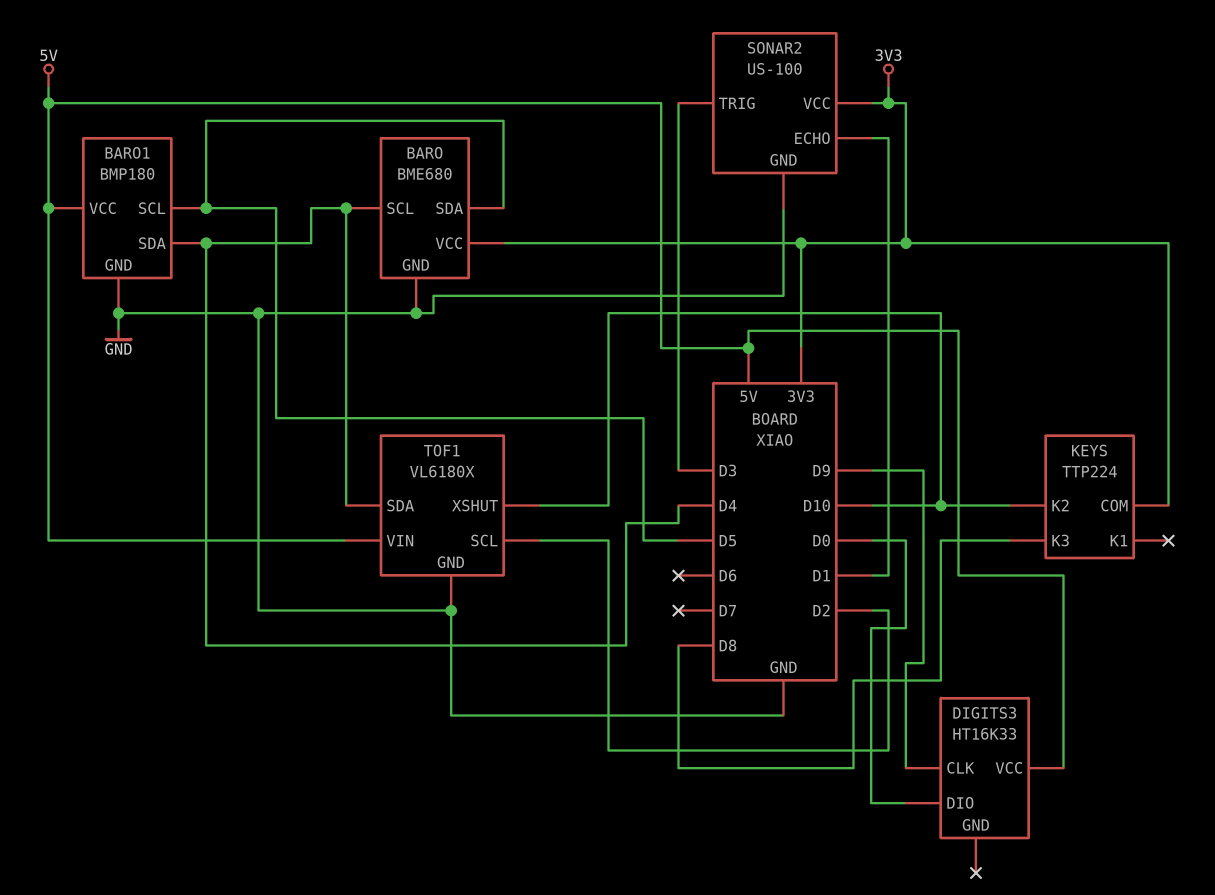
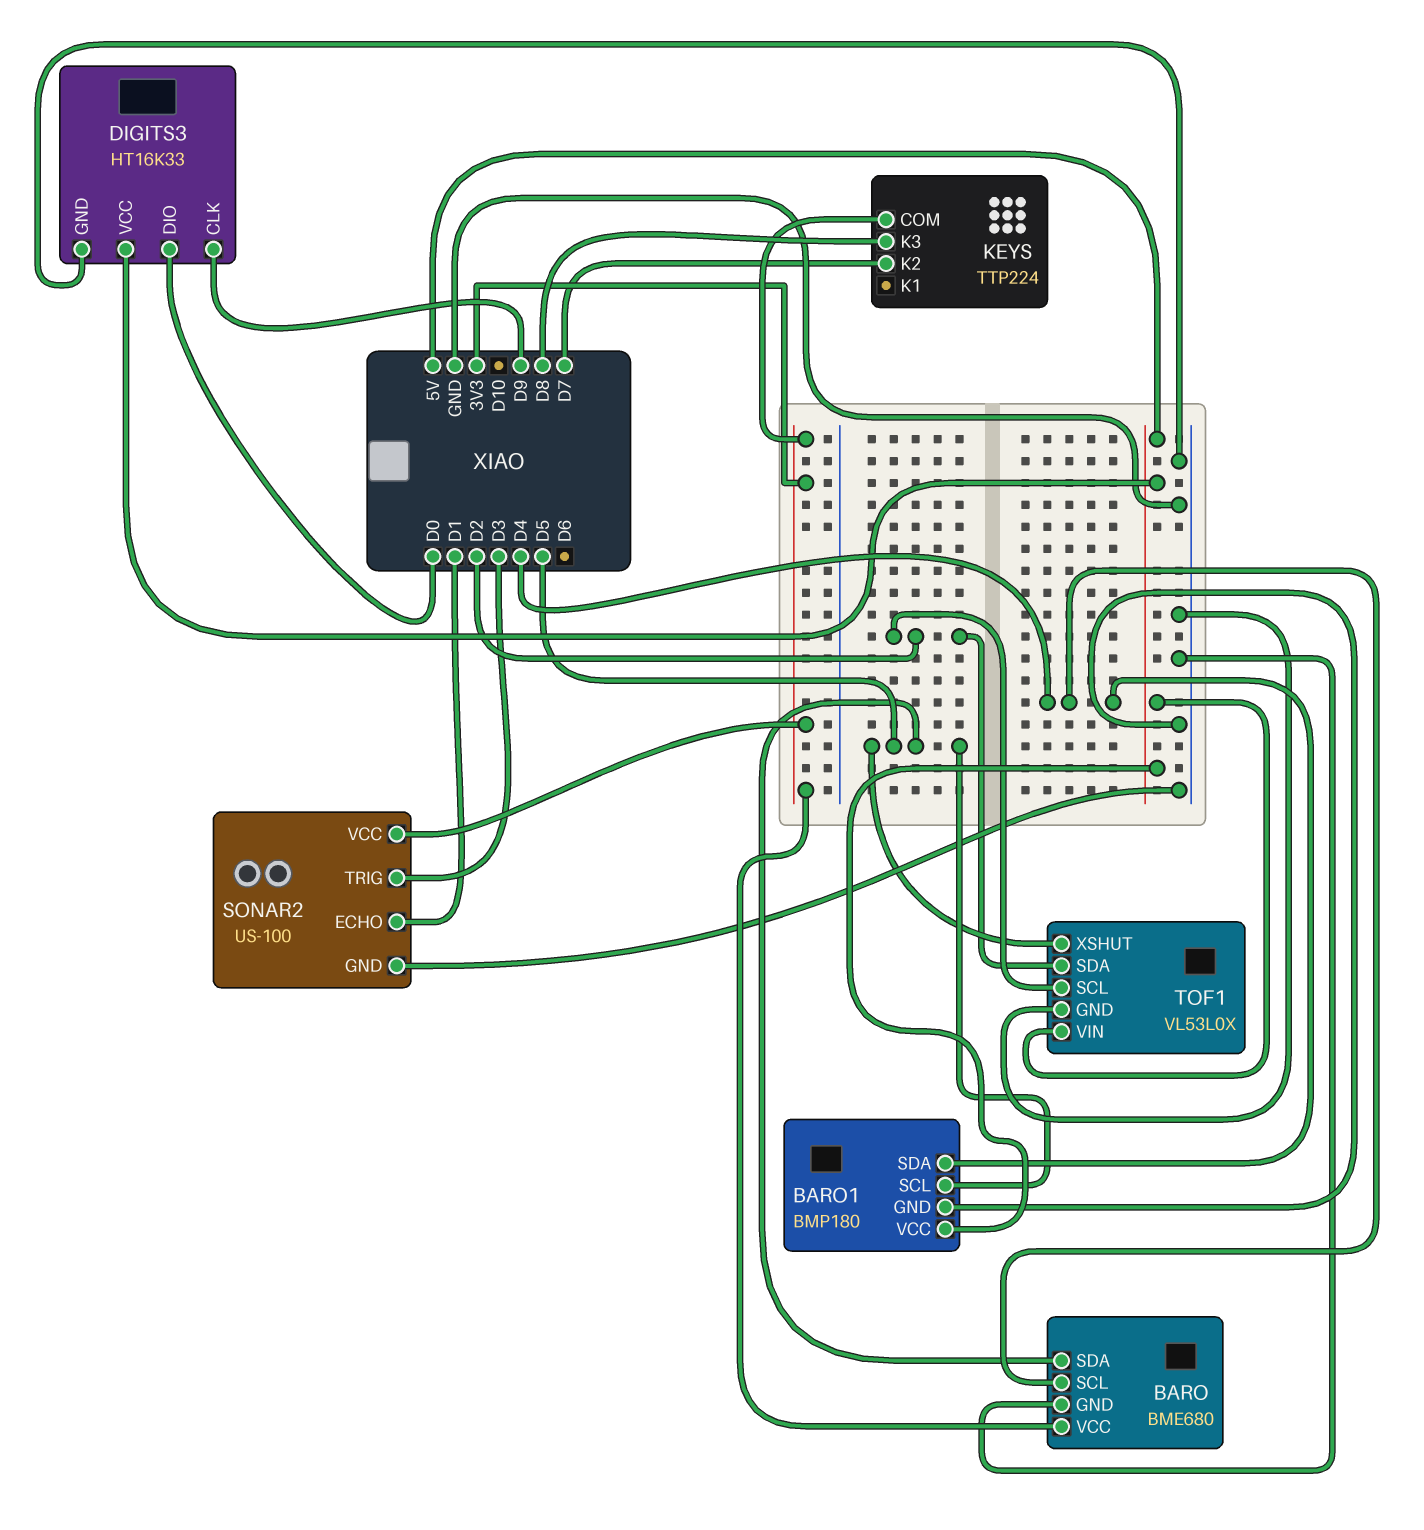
DIGITS3 pin GND: none -> GND
KEYS pin K2: D10 -> D7
TOF1: VL6180X -> VL53L0X
TOF1 pin SDA: D4 -> D2
TOF1 pin XSHUT: D10 -> D5

